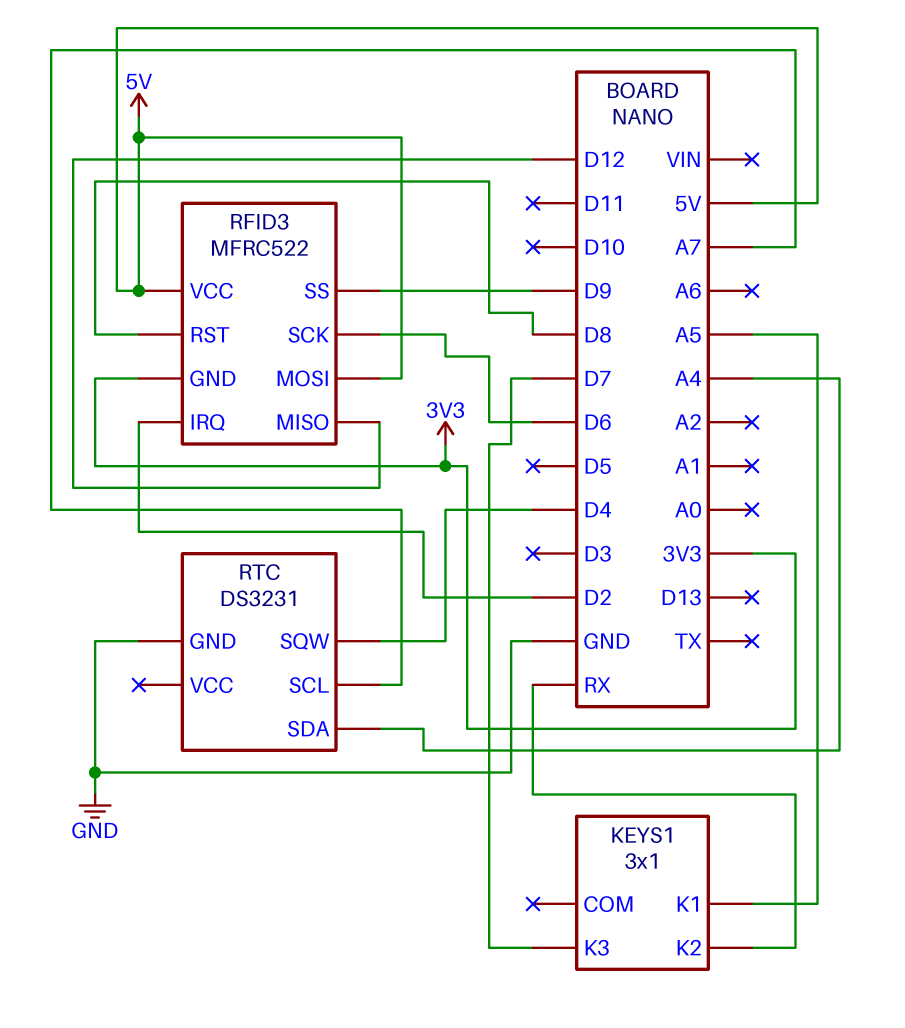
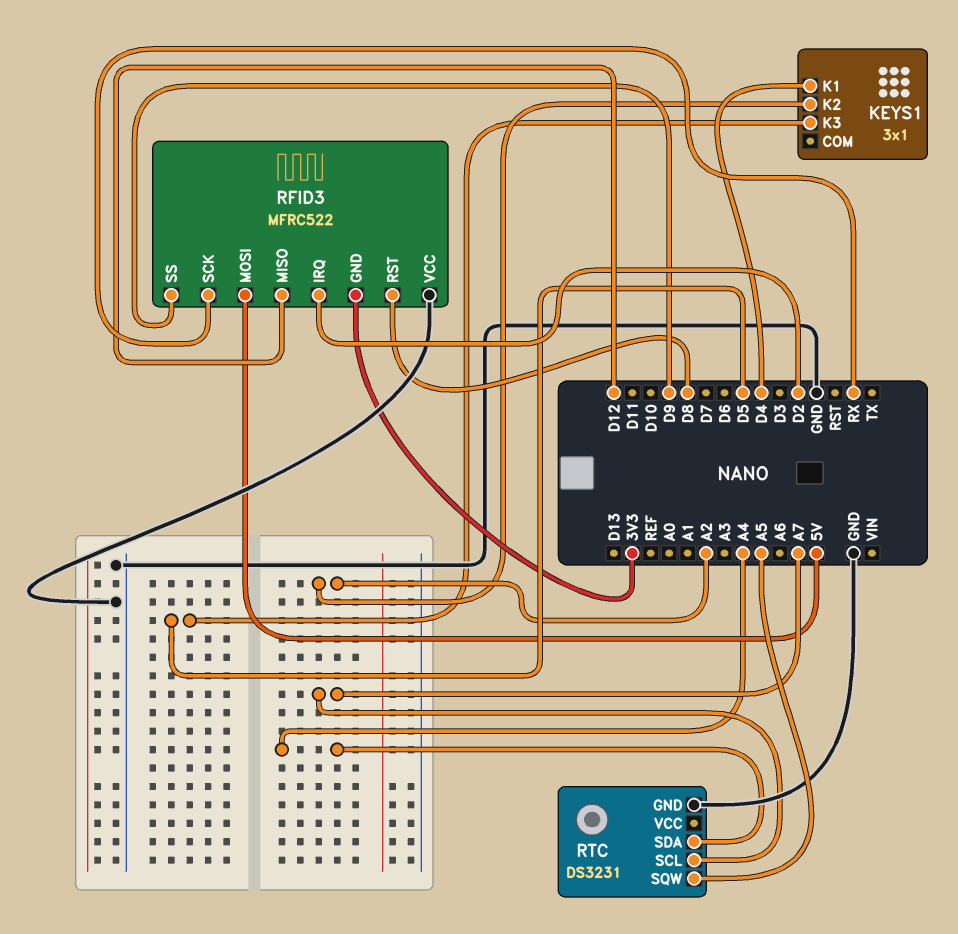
KEYS1 pin K1: A5 -> D4
KEYS1 pin K2: RX -> A2
KEYS1 pin K3: D7 -> D5
RFID3 pin SCK: D6 -> RX
RFID3 pin VCC: 5V -> GND
RTC pin SQW: D4 -> A5

